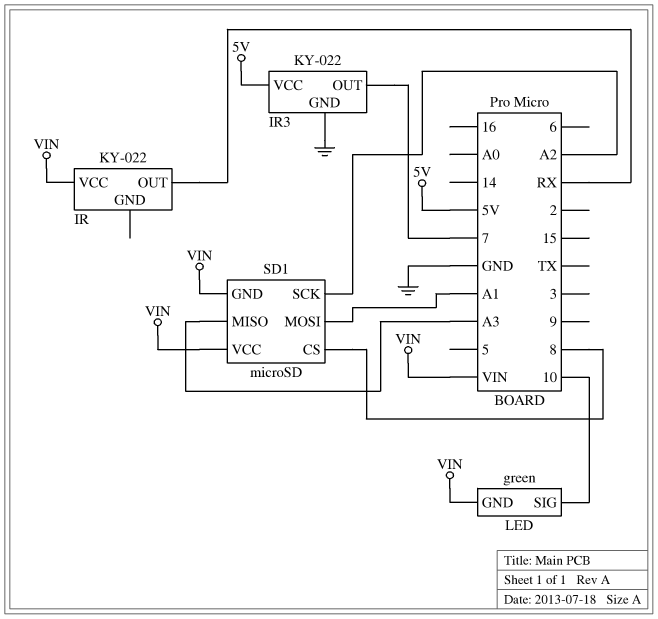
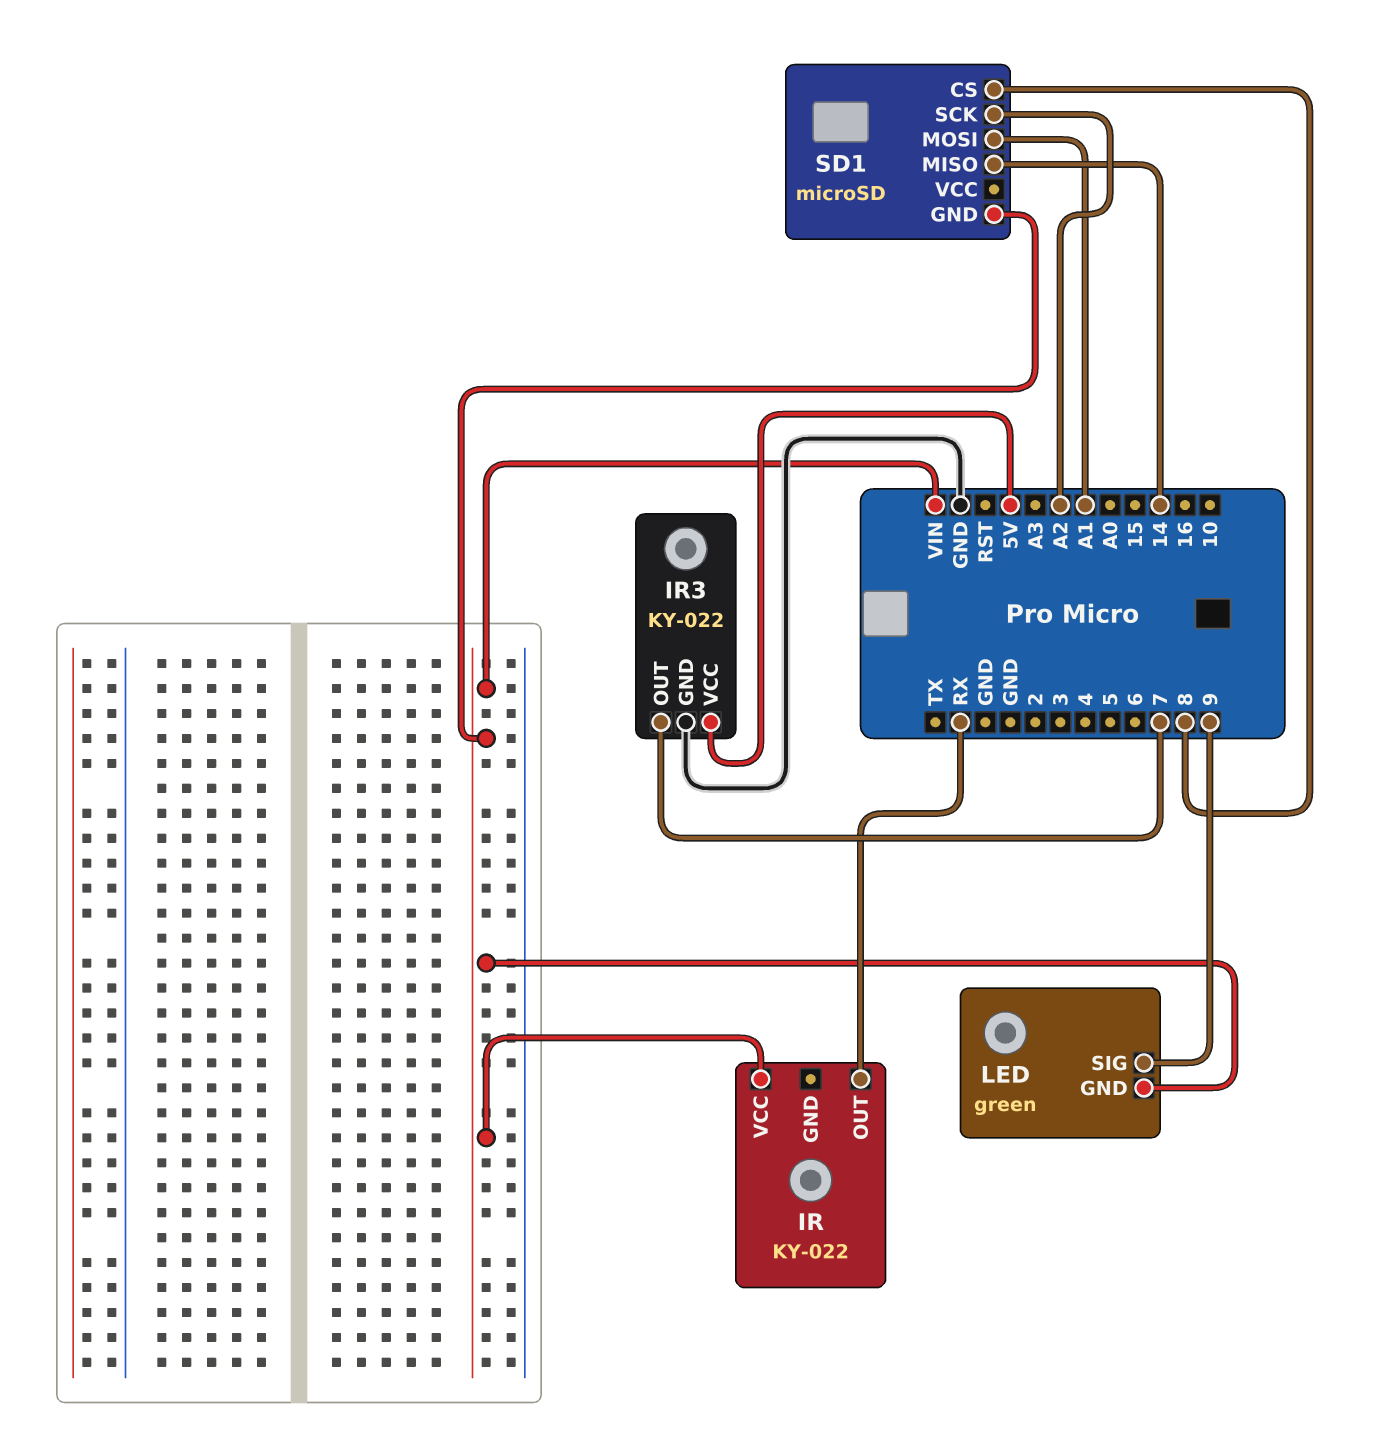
LED pin SIG: 10 -> 9
SD1 pin MISO: A3 -> 14
SD1 pin VCC: VIN -> none

